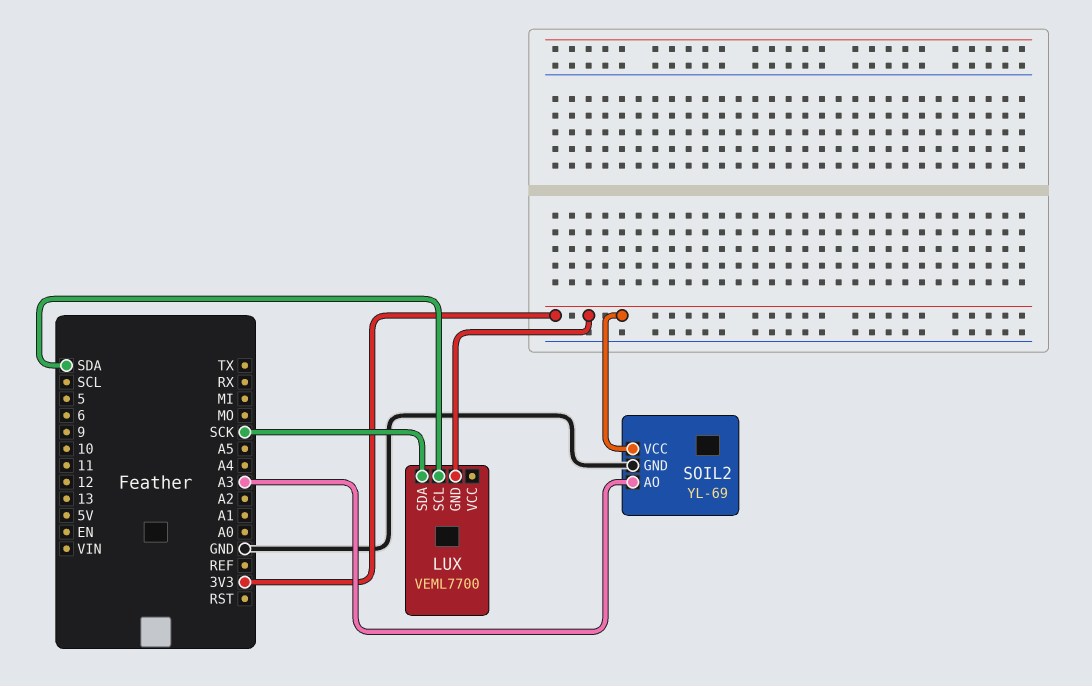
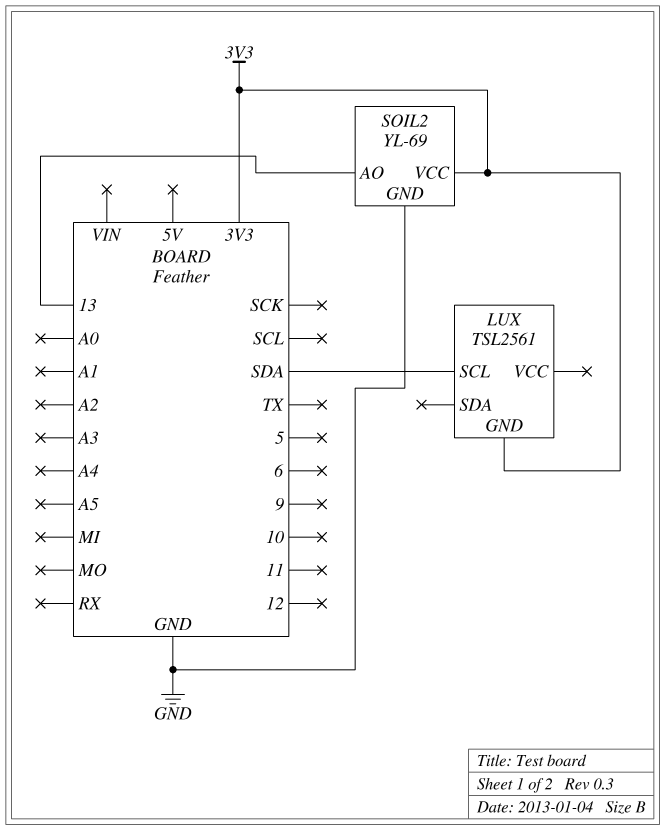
LUX: VEML7700 -> TSL2561
LUX pin SDA: SCK -> none
SOIL2 pin AO: A3 -> 13

